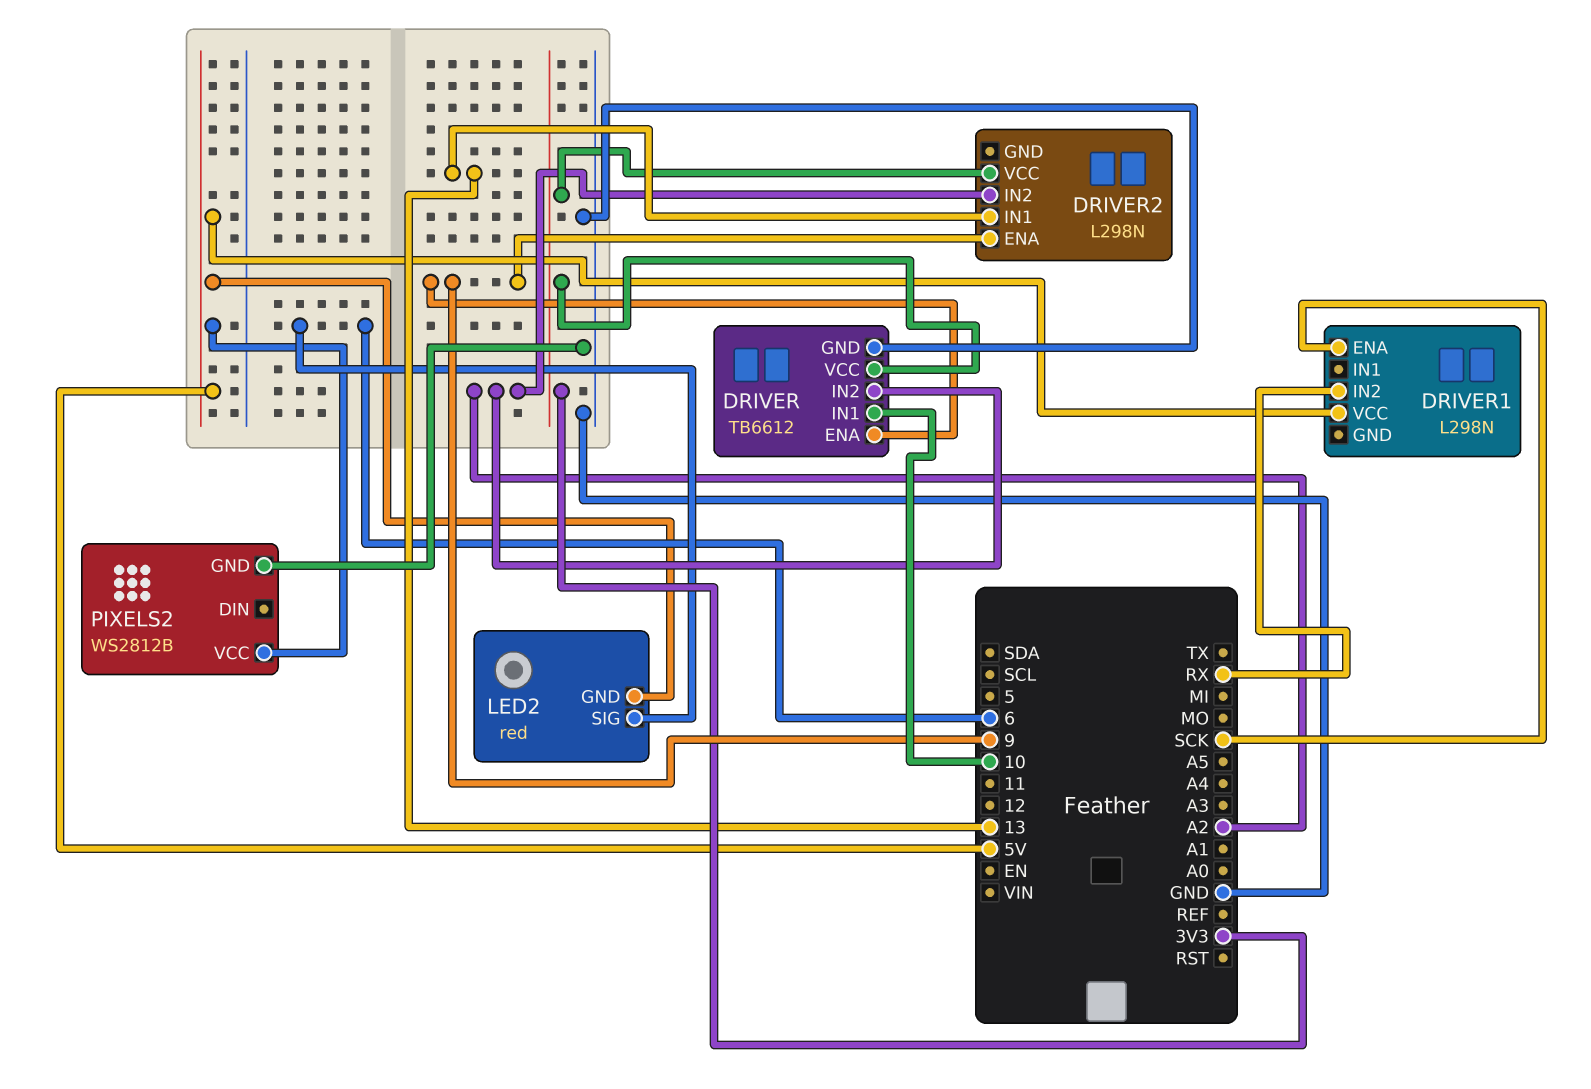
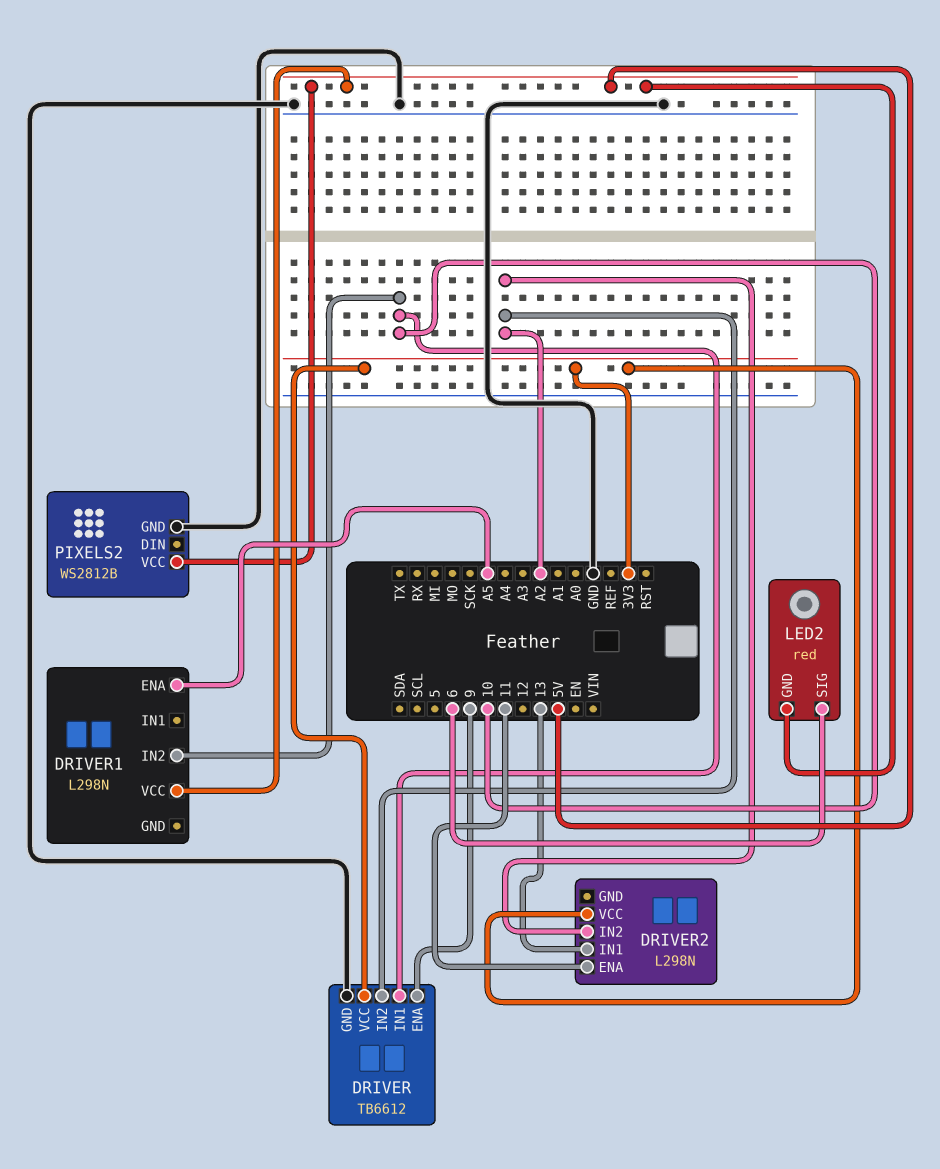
DRIVER1 pin ENA: SCK -> A5
DRIVER1 pin IN2: RX -> 10
DRIVER2 pin ENA: 9 -> 11

